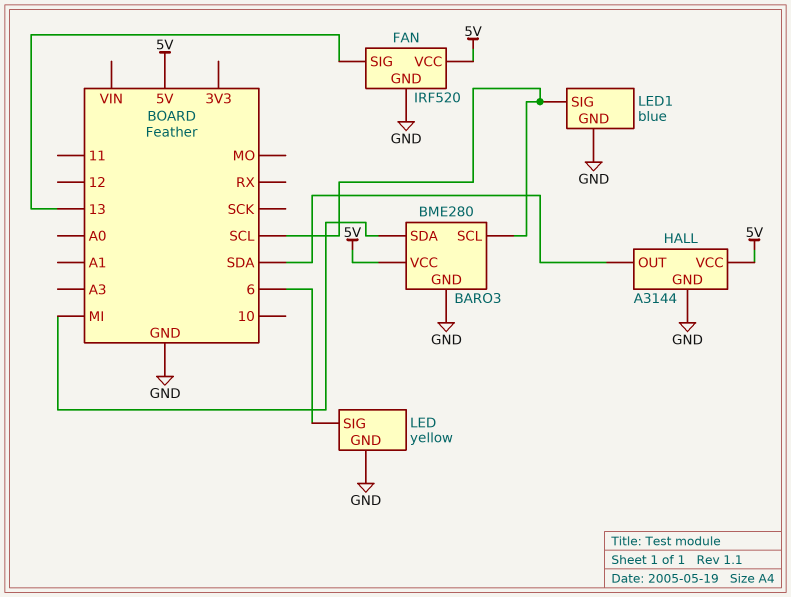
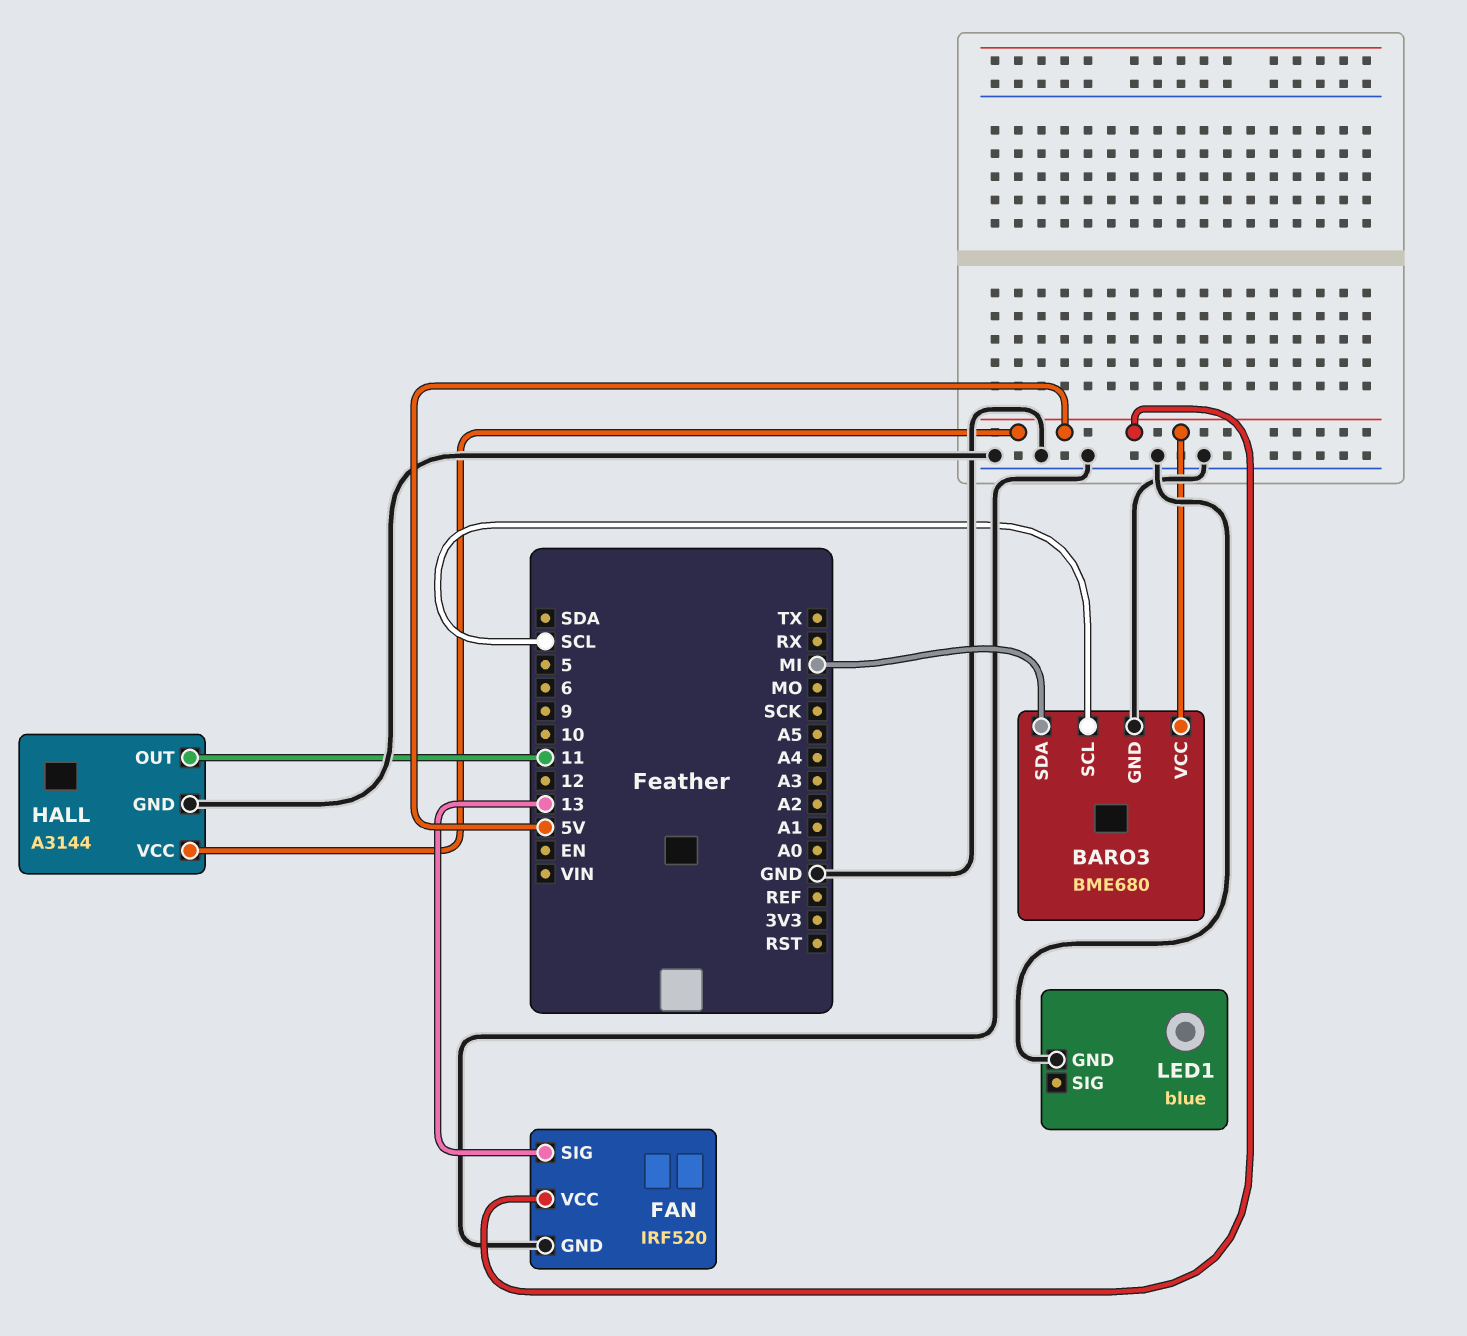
BARO3: BME280 -> BME680
HALL pin OUT: SDA -> 11
LED: yellow -> none
LED pin GND: GND -> none
LED pin SIG: 6 -> none
LED1 pin SIG: SCL -> none

